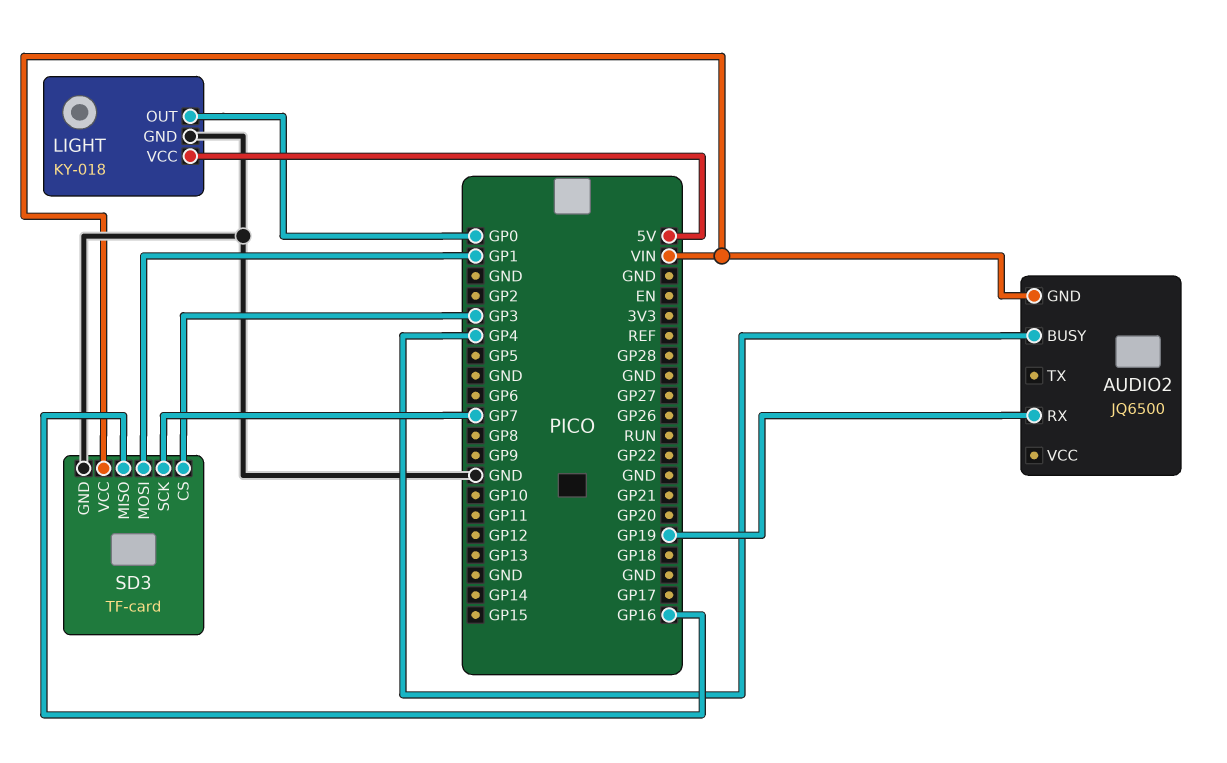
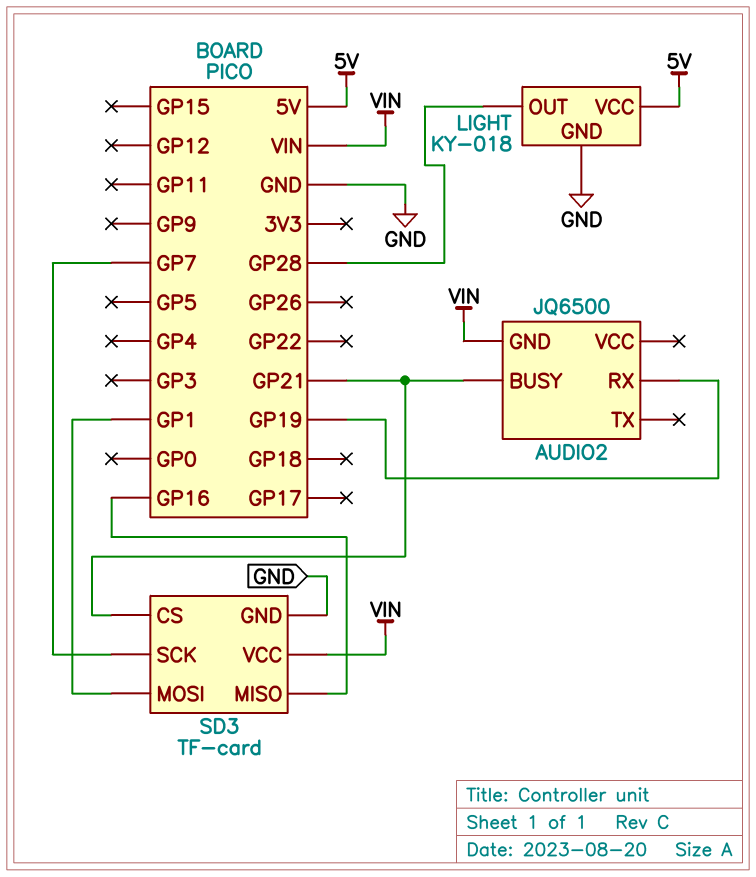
AUDIO2 pin BUSY: GP4 -> GP21
LIGHT pin OUT: GP0 -> GP28
SD3 pin CS: GP3 -> GP21

